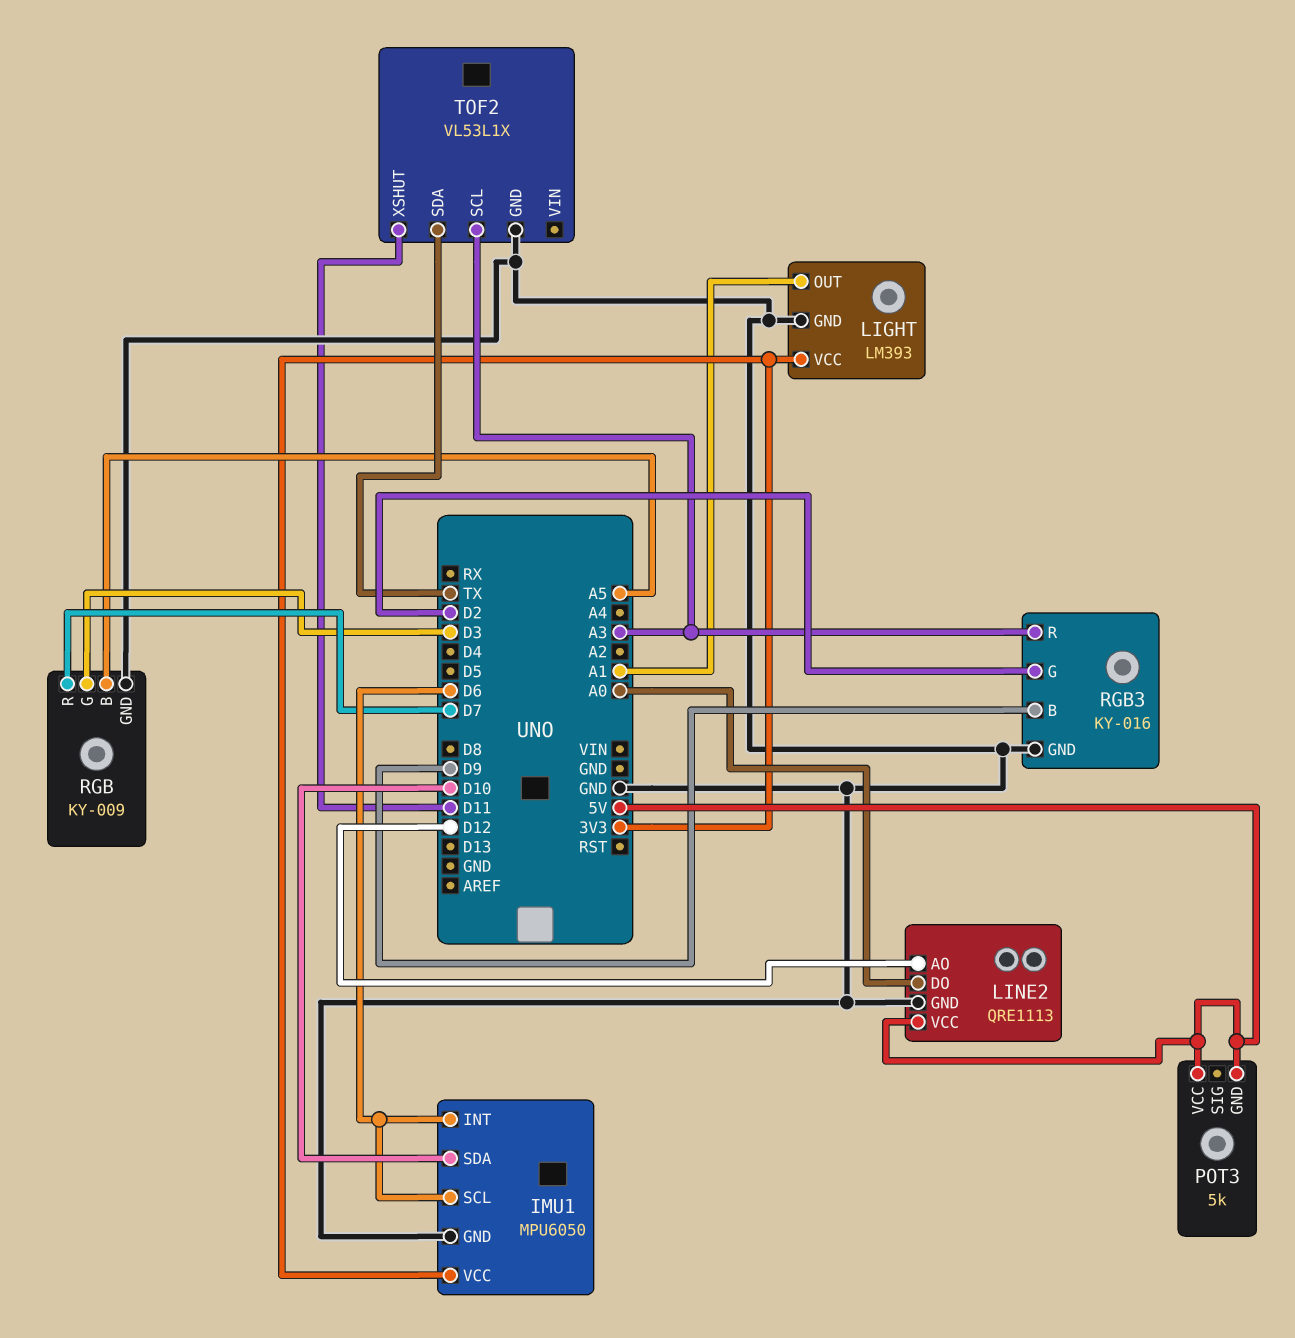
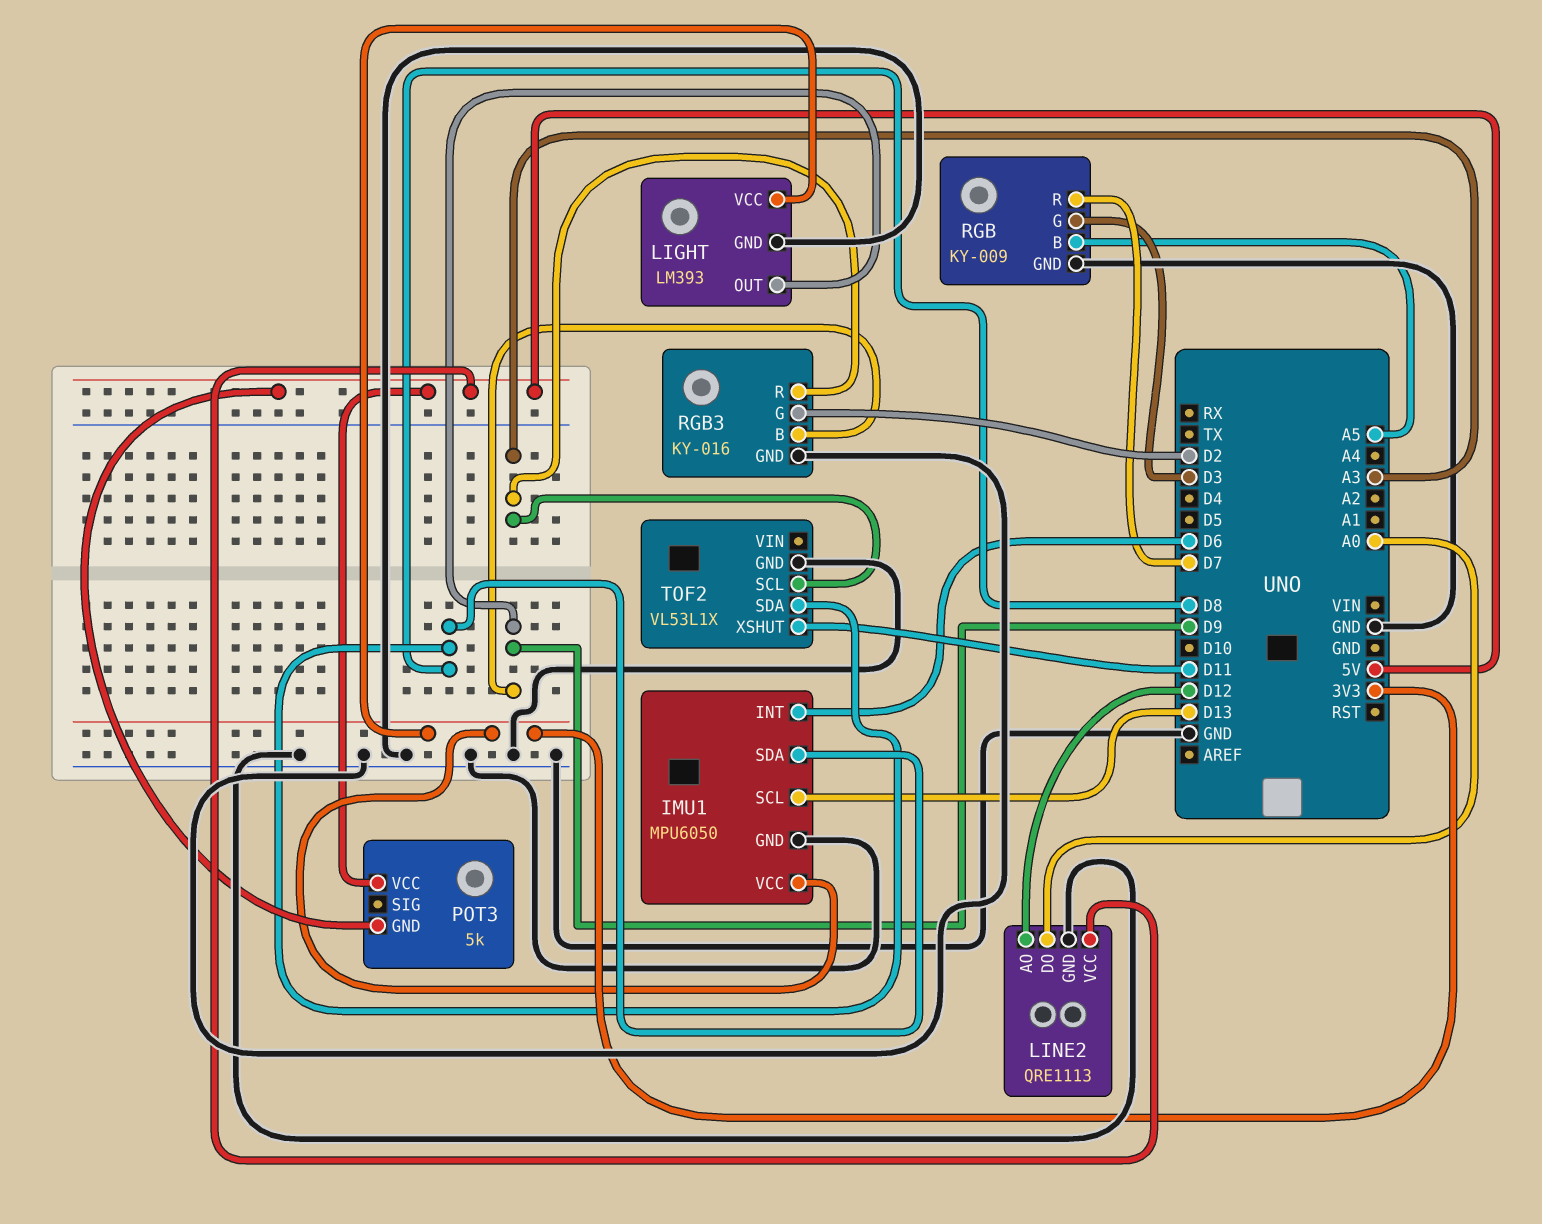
IMU1 pin SCL: D6 -> D13
IMU1 pin SDA: D10 -> D8
LIGHT pin OUT: A1 -> D9
TOF2 pin SDA: TX -> D8

